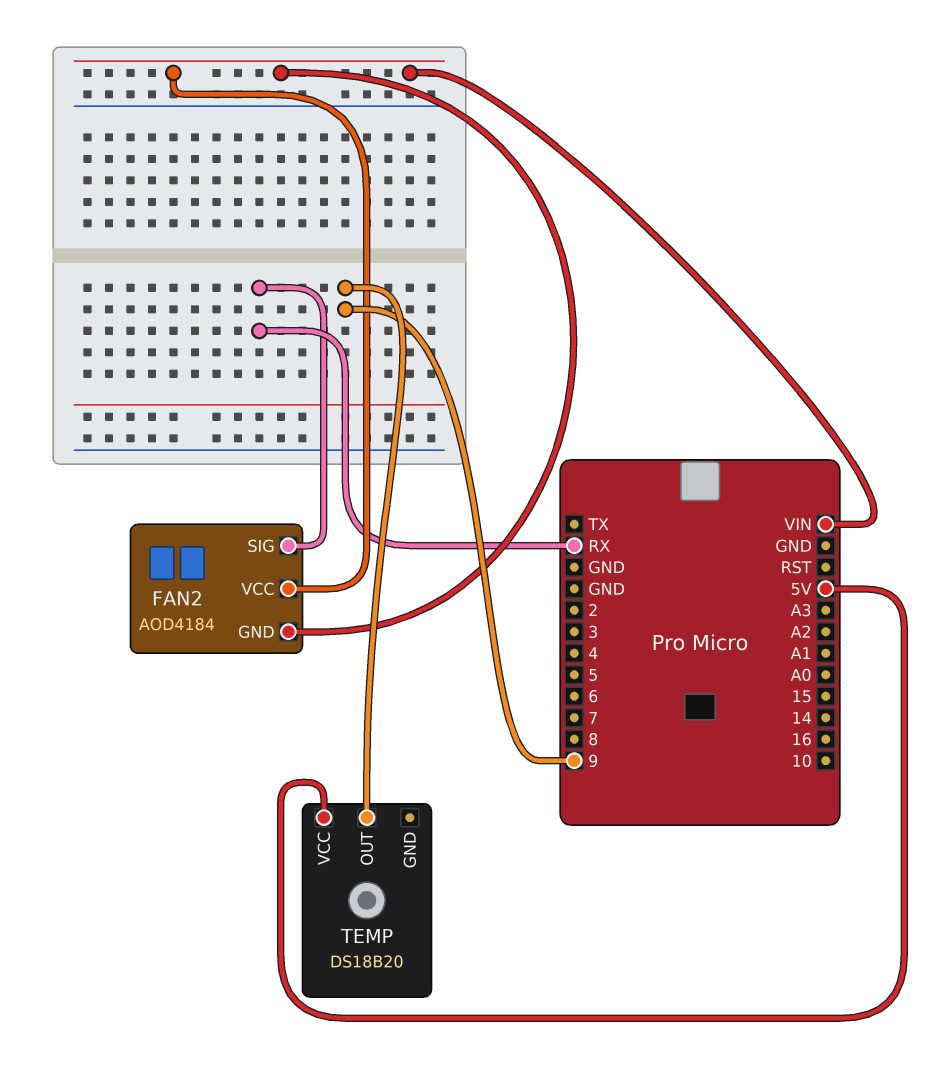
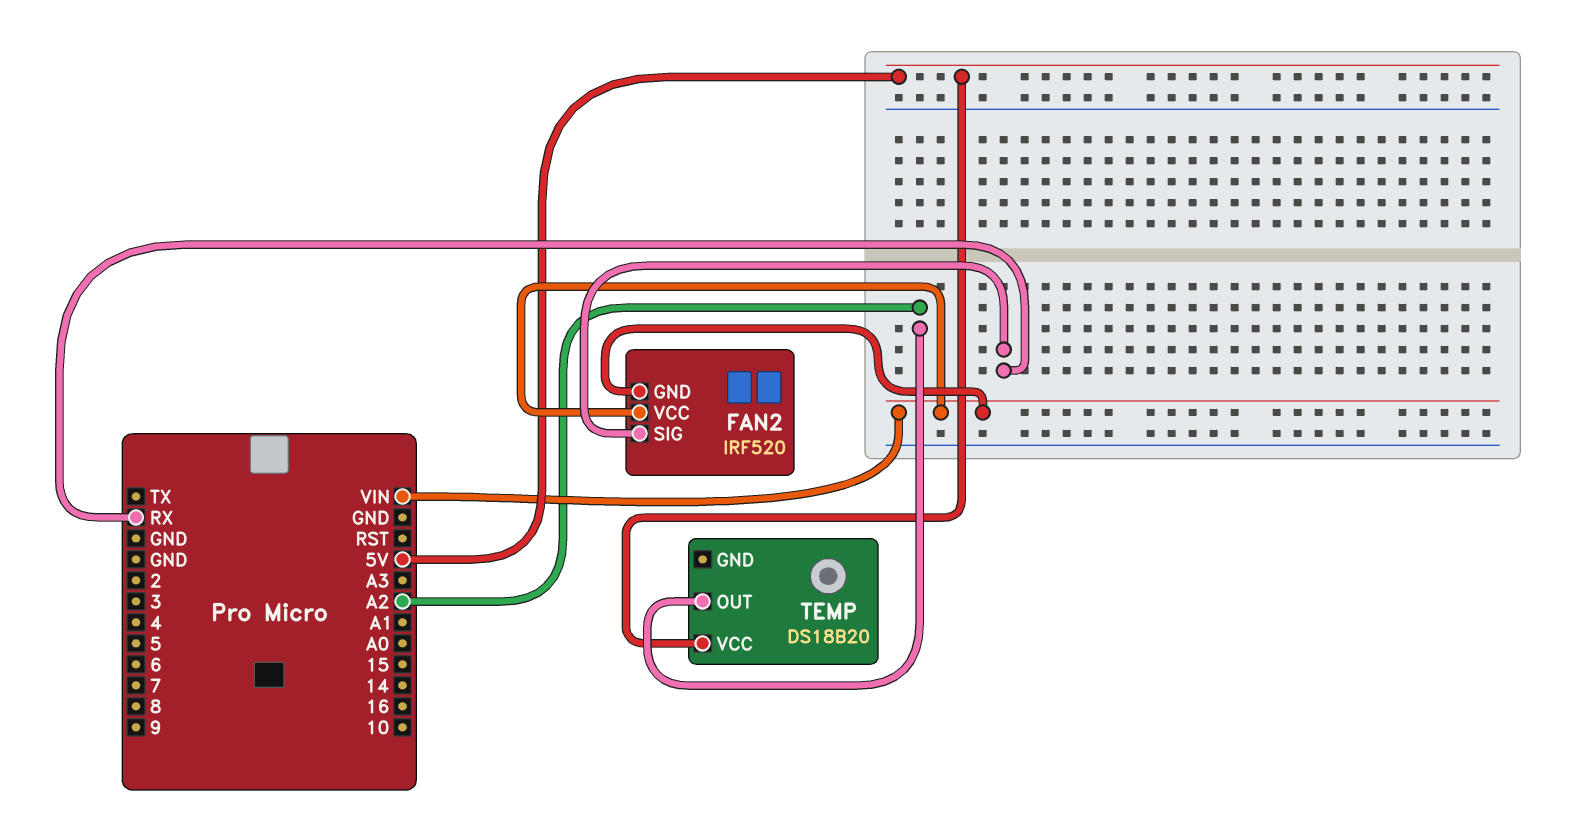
FAN2: AOD4184 -> IRF520
TEMP pin OUT: 9 -> A2

